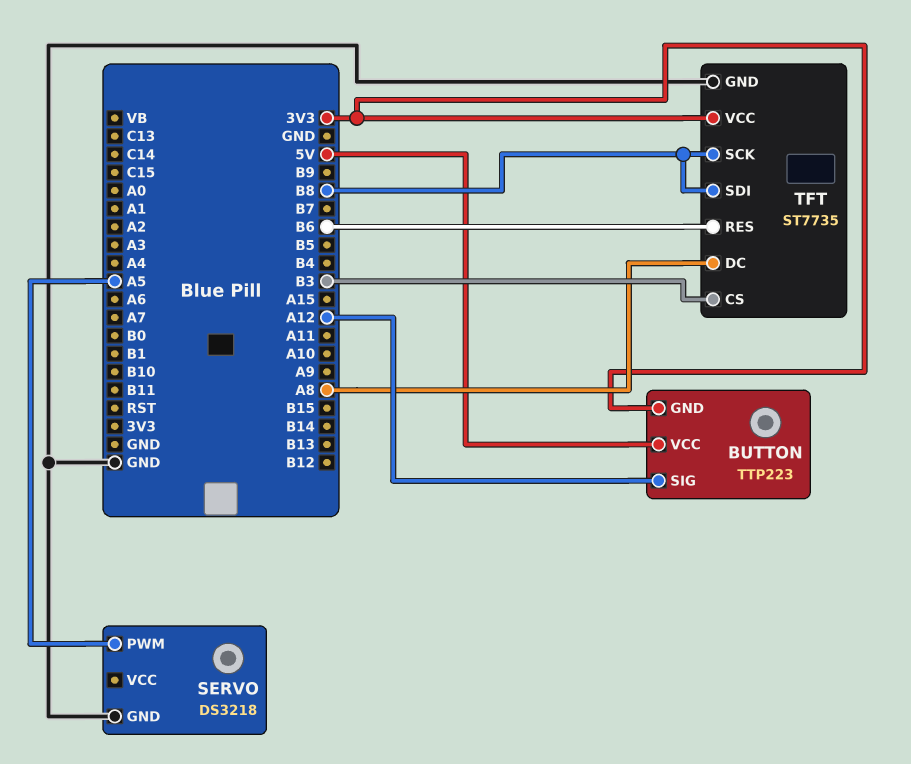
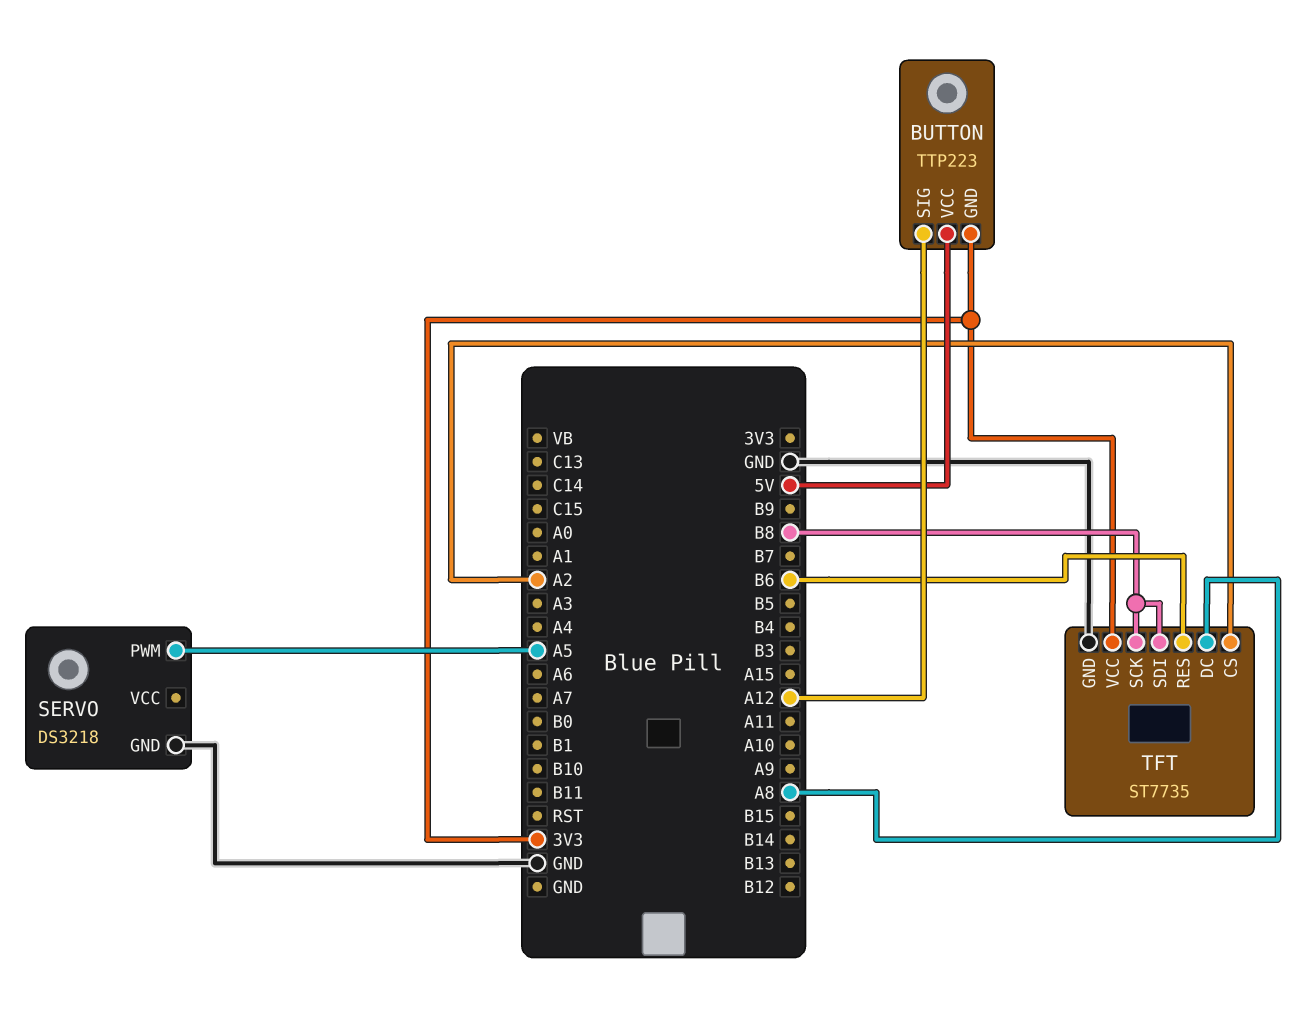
TFT pin CS: B3 -> A2

